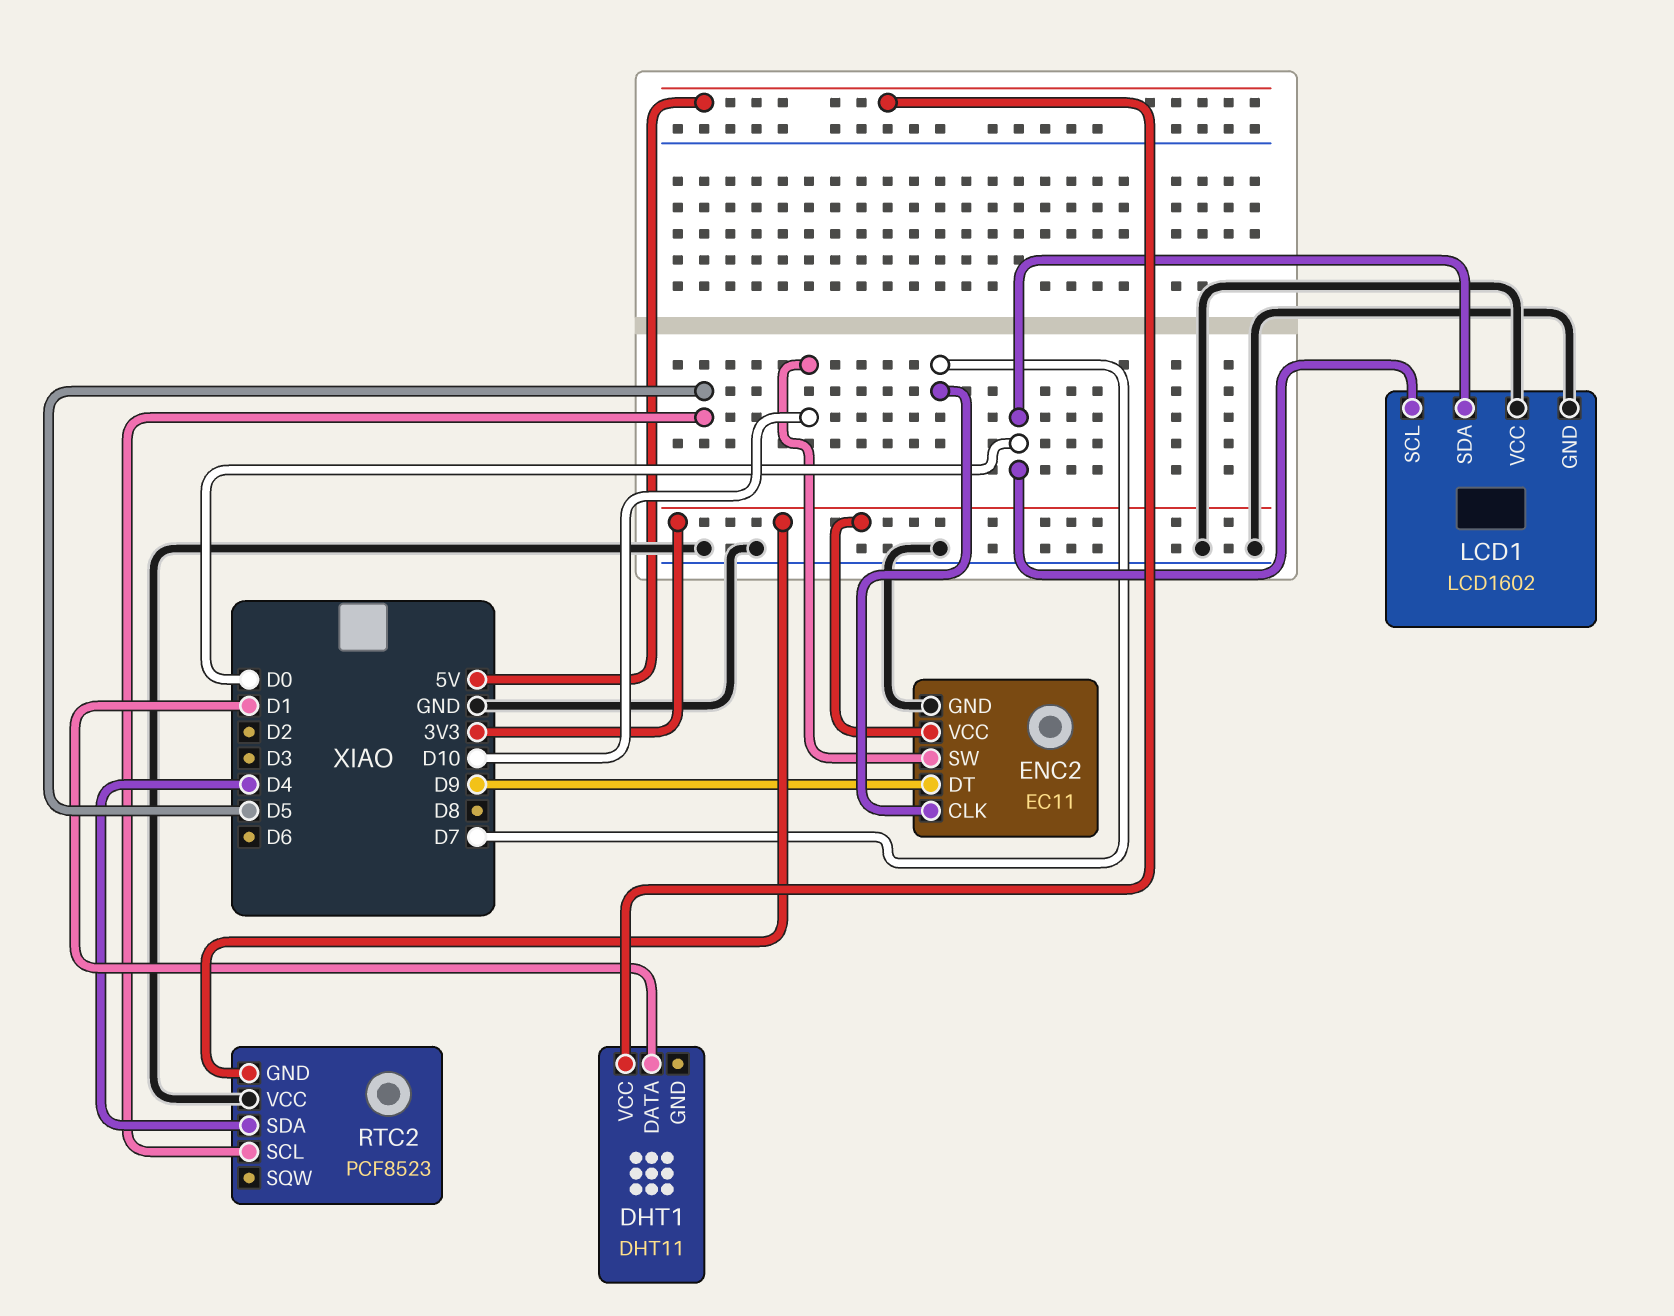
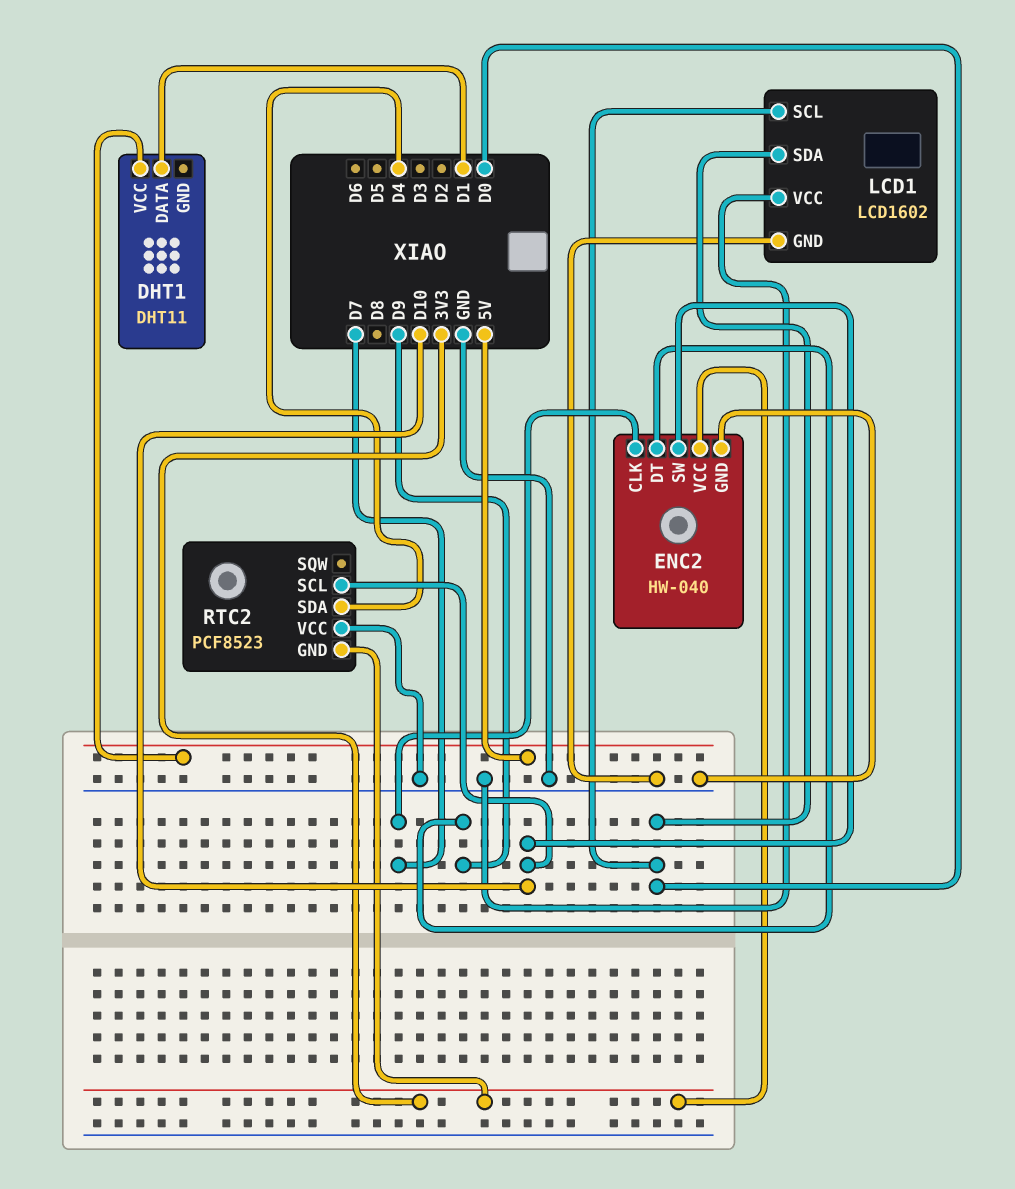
ENC2: EC11 -> HW-040
RTC2 pin SCL: D5 -> D10

